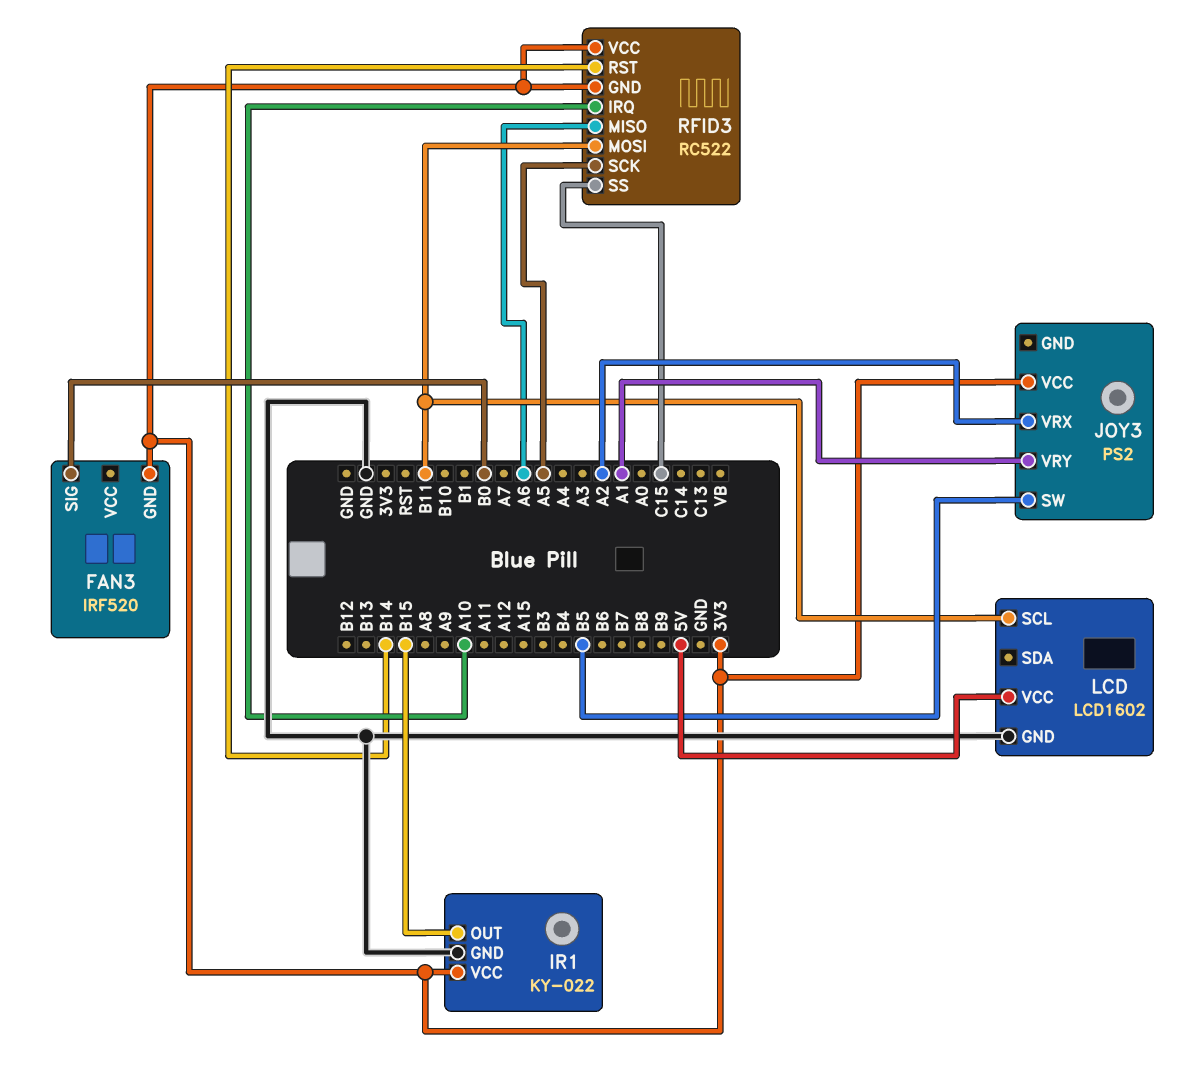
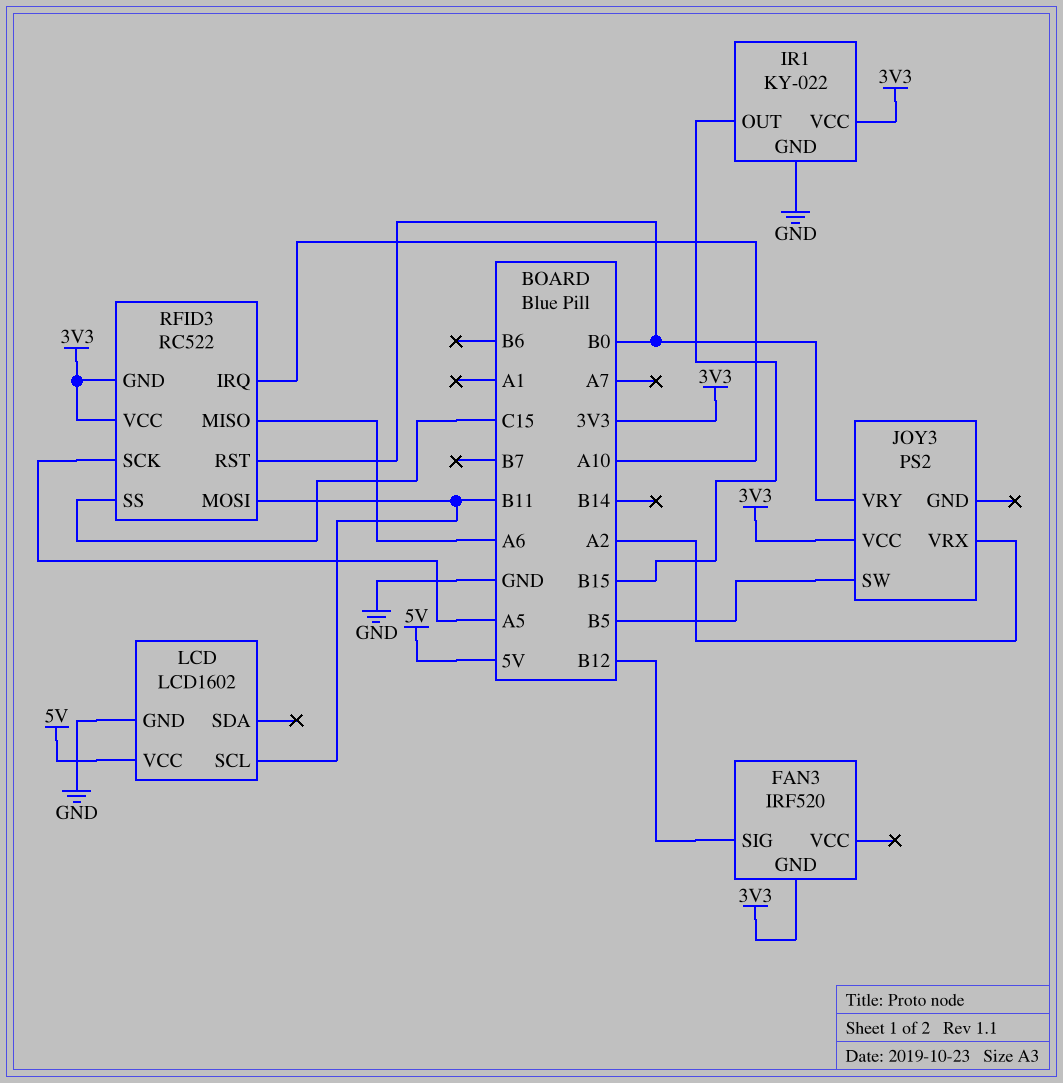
FAN3 pin SIG: B0 -> B12
JOY3 pin VRY: A1 -> B0
RFID3 pin RST: B14 -> B0

